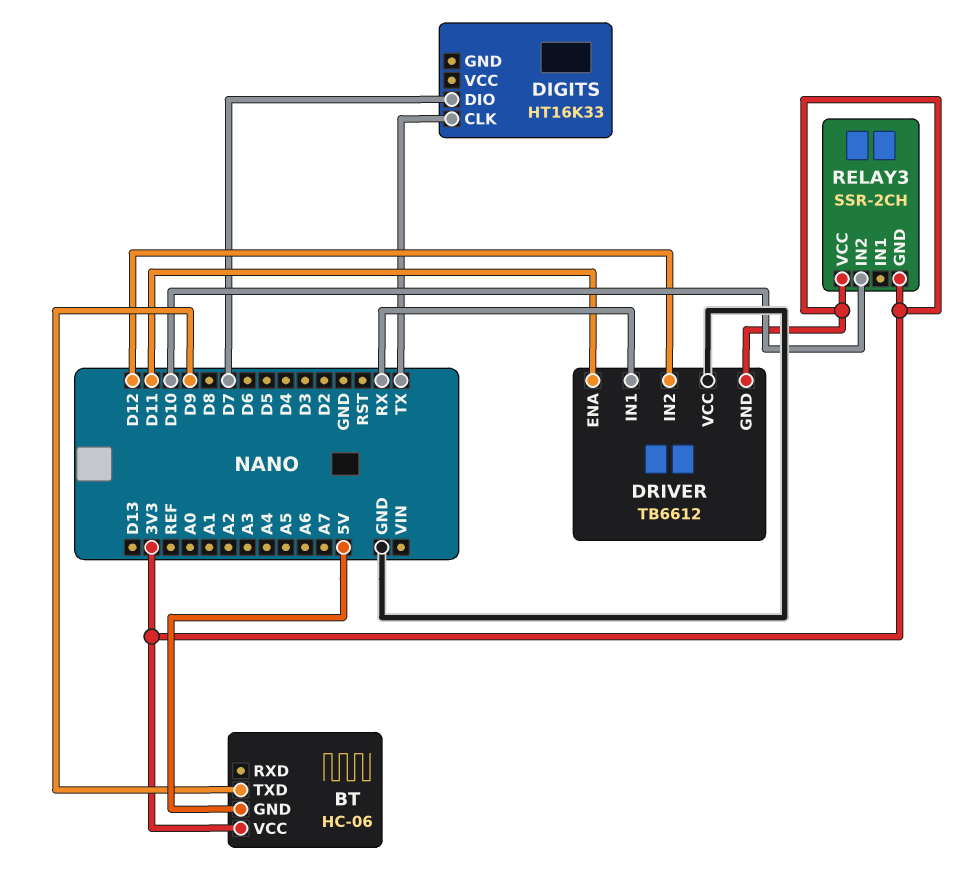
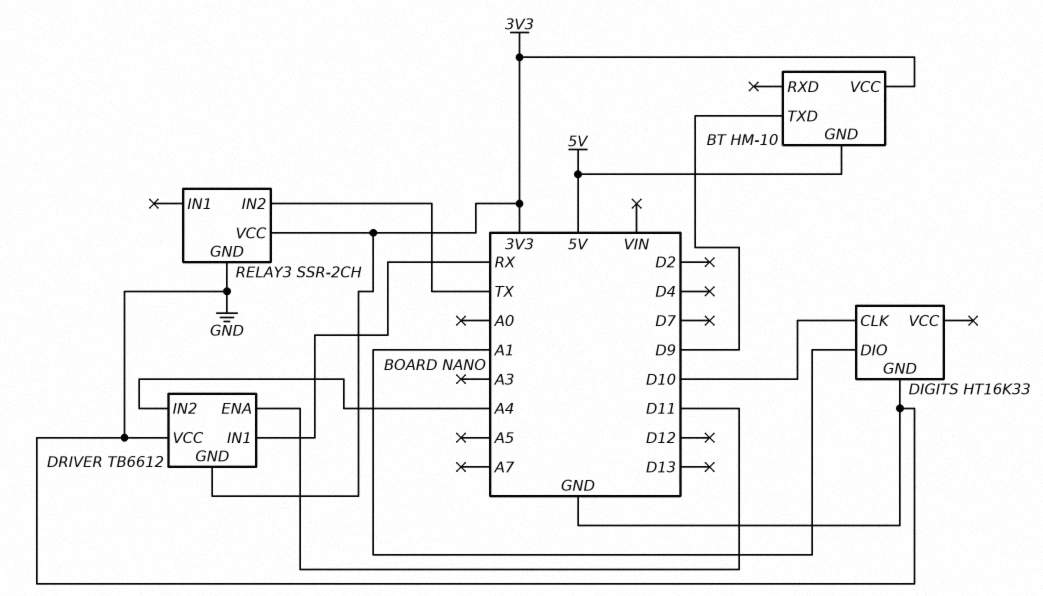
BT: HC-06 -> HM-10
DIGITS pin CLK: TX -> D10
DIGITS pin DIO: D7 -> A1
DIGITS pin GND: none -> GND
DRIVER pin IN2: D12 -> A4
RELAY3 pin GND: 3V3 -> GND
RELAY3 pin IN2: D10 -> TX

